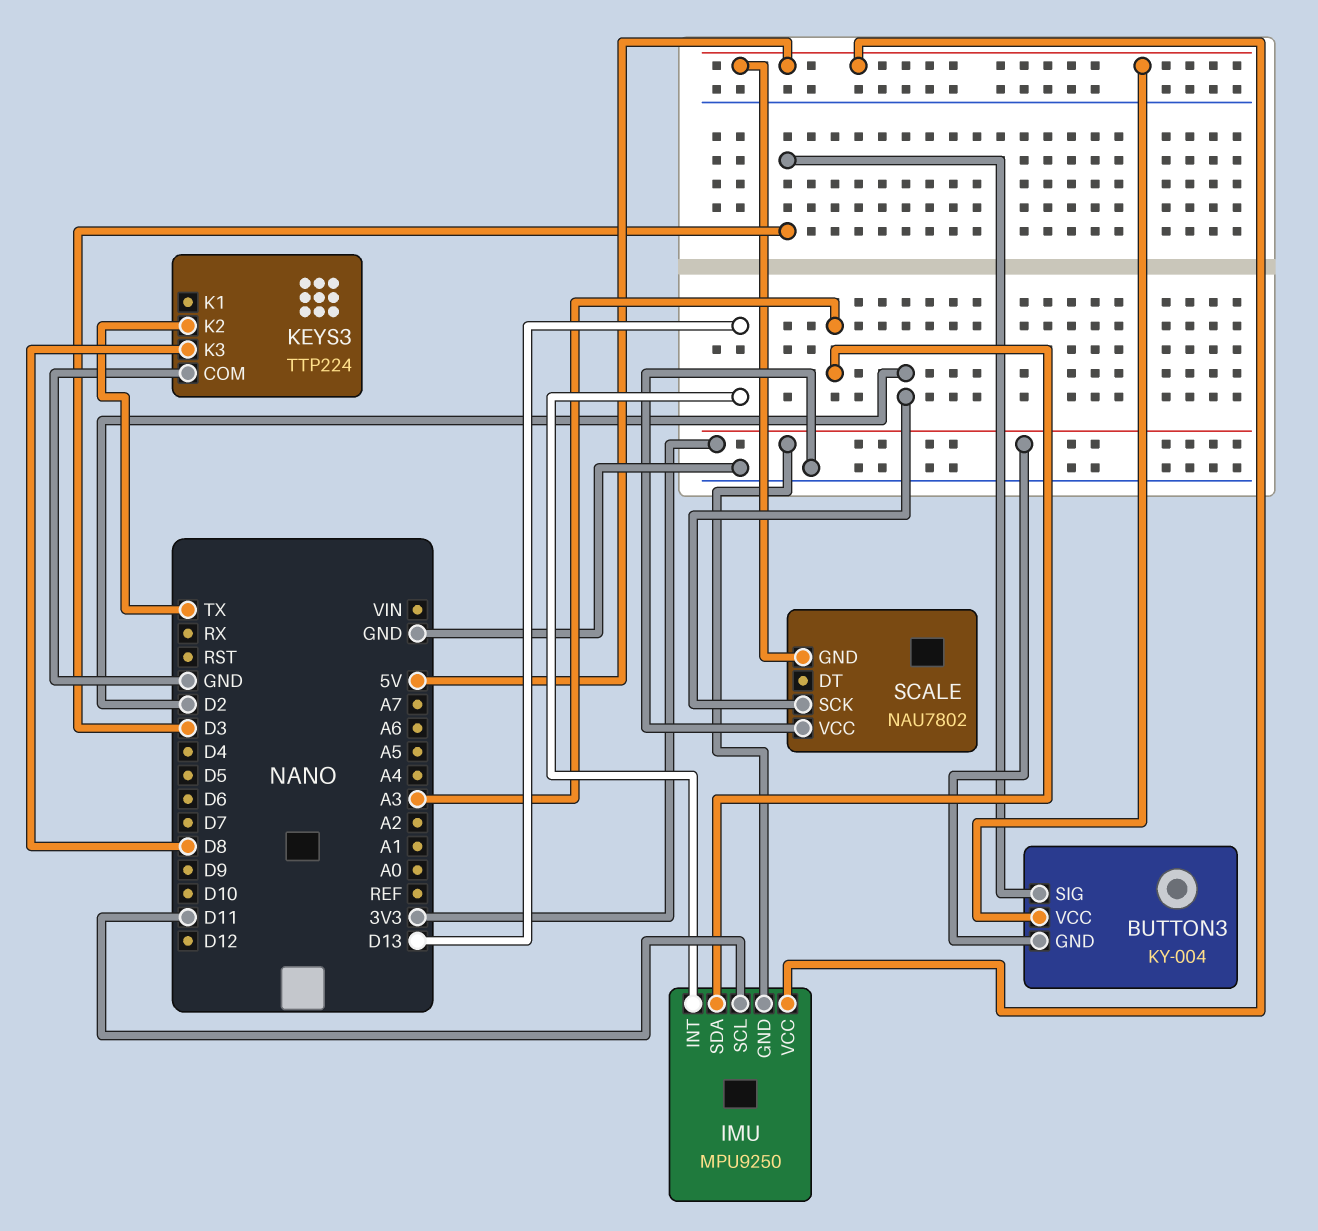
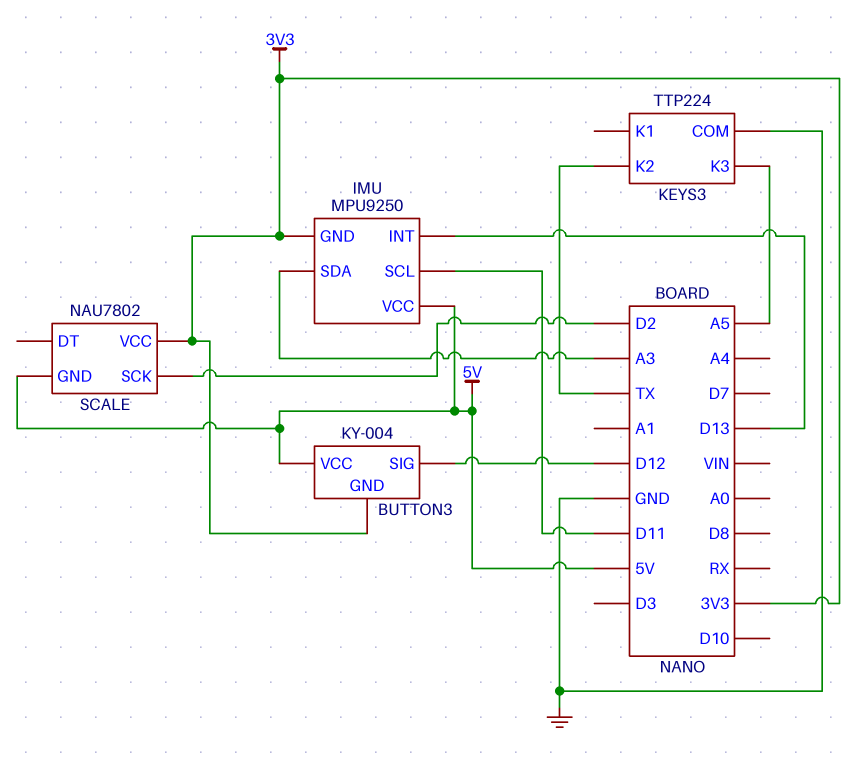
BUTTON3 pin SIG: D3 -> D12
KEYS3 pin K3: D8 -> A5
SCALE pin VCC: GND -> 3V3

